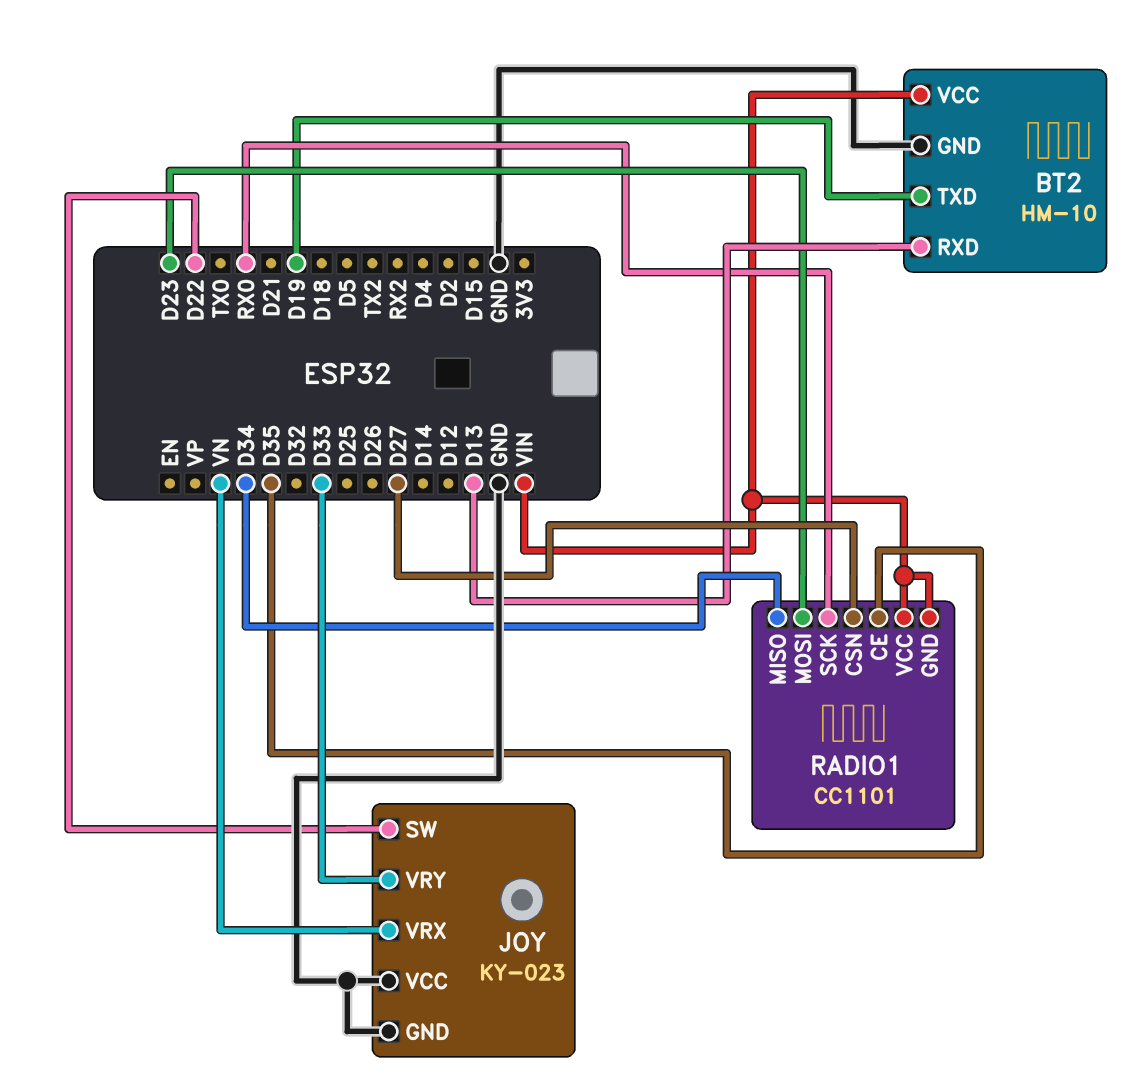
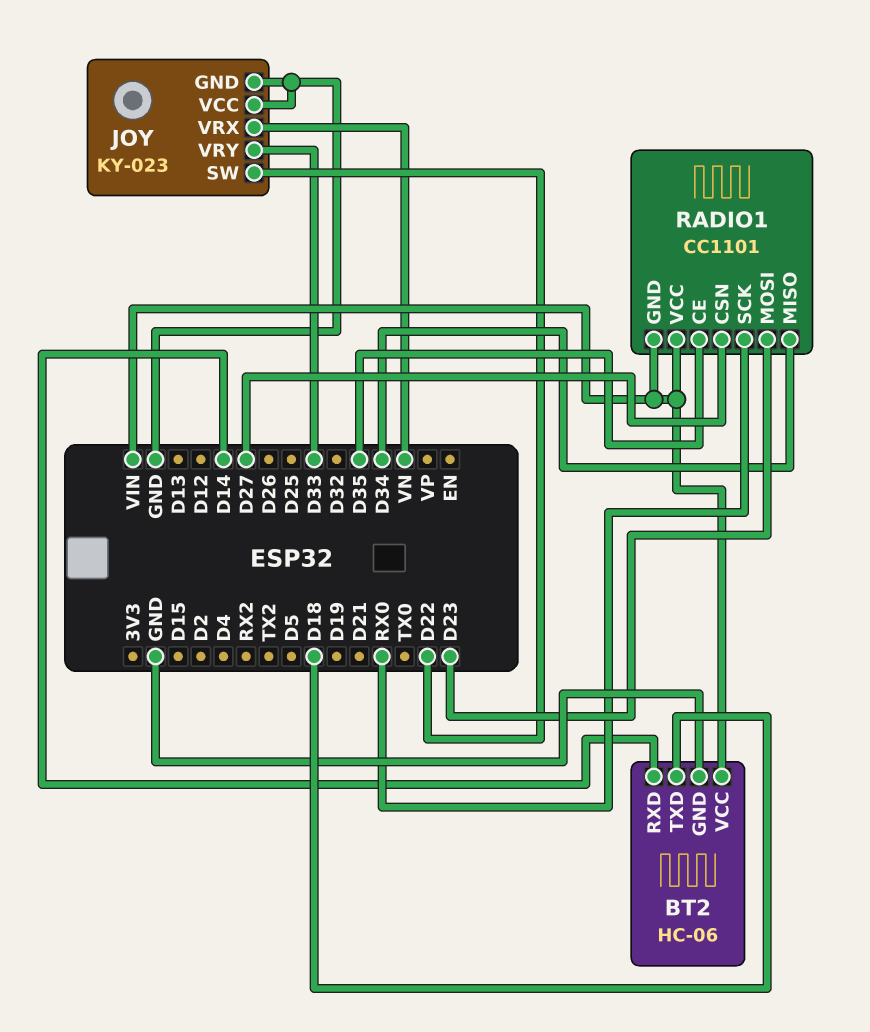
BT2: HM-10 -> HC-06
BT2 pin RXD: D13 -> D14
BT2 pin TXD: D19 -> D18

